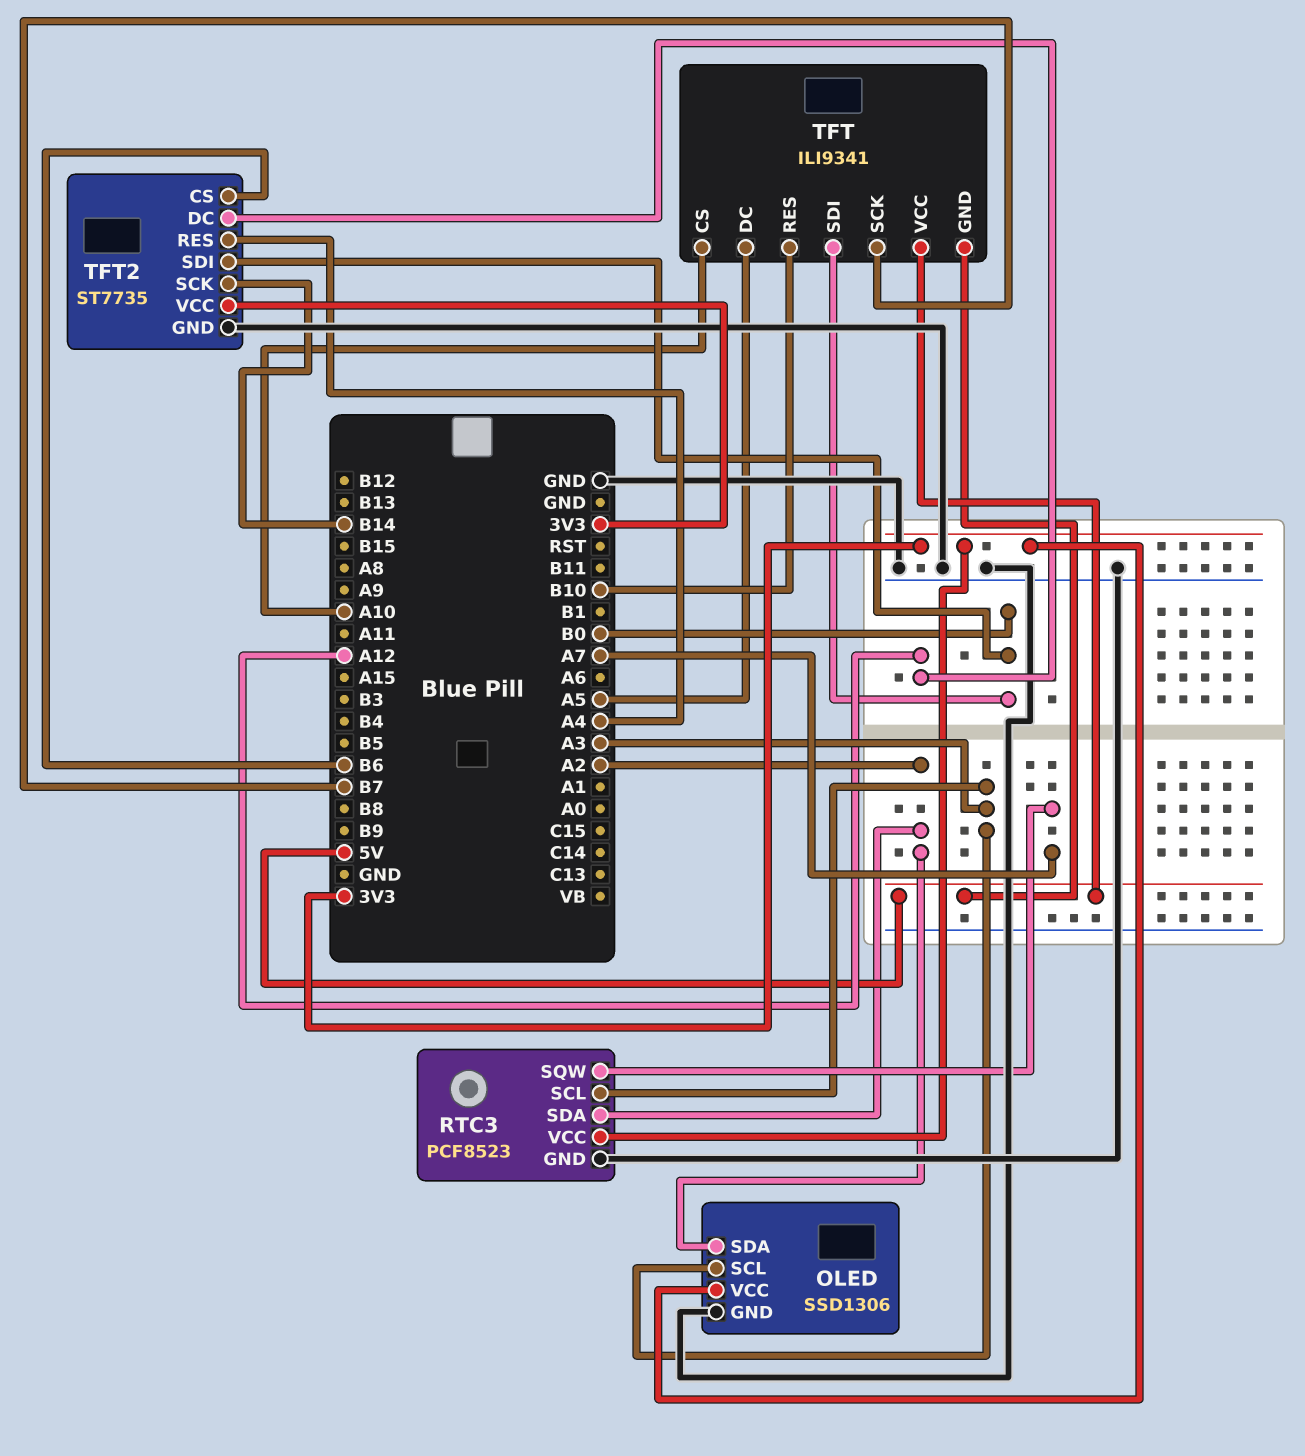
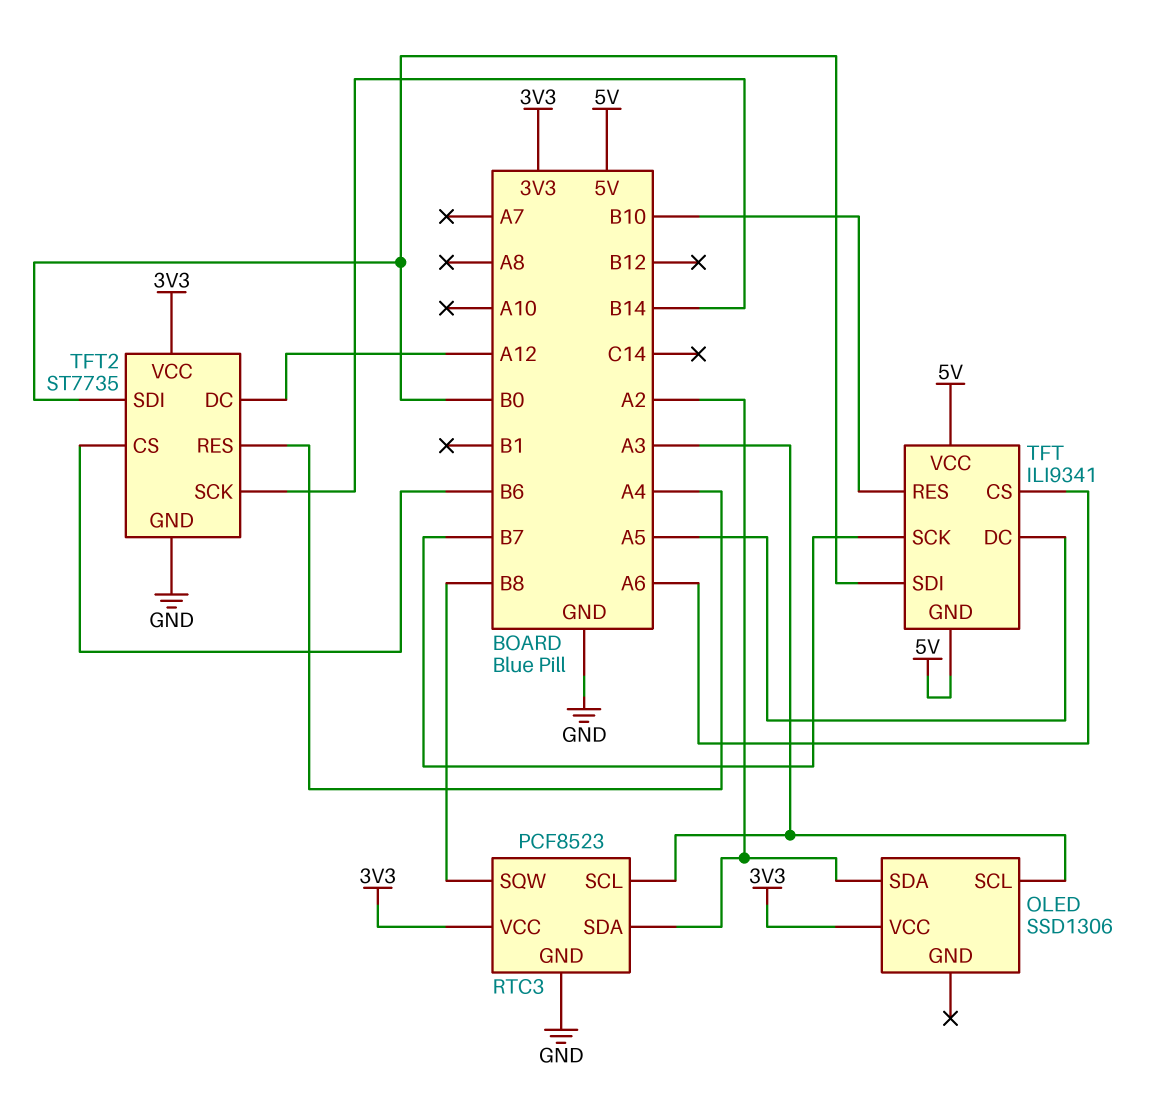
OLED pin GND: GND -> none
RTC3 pin SQW: A7 -> B8
TFT pin CS: A10 -> A6

